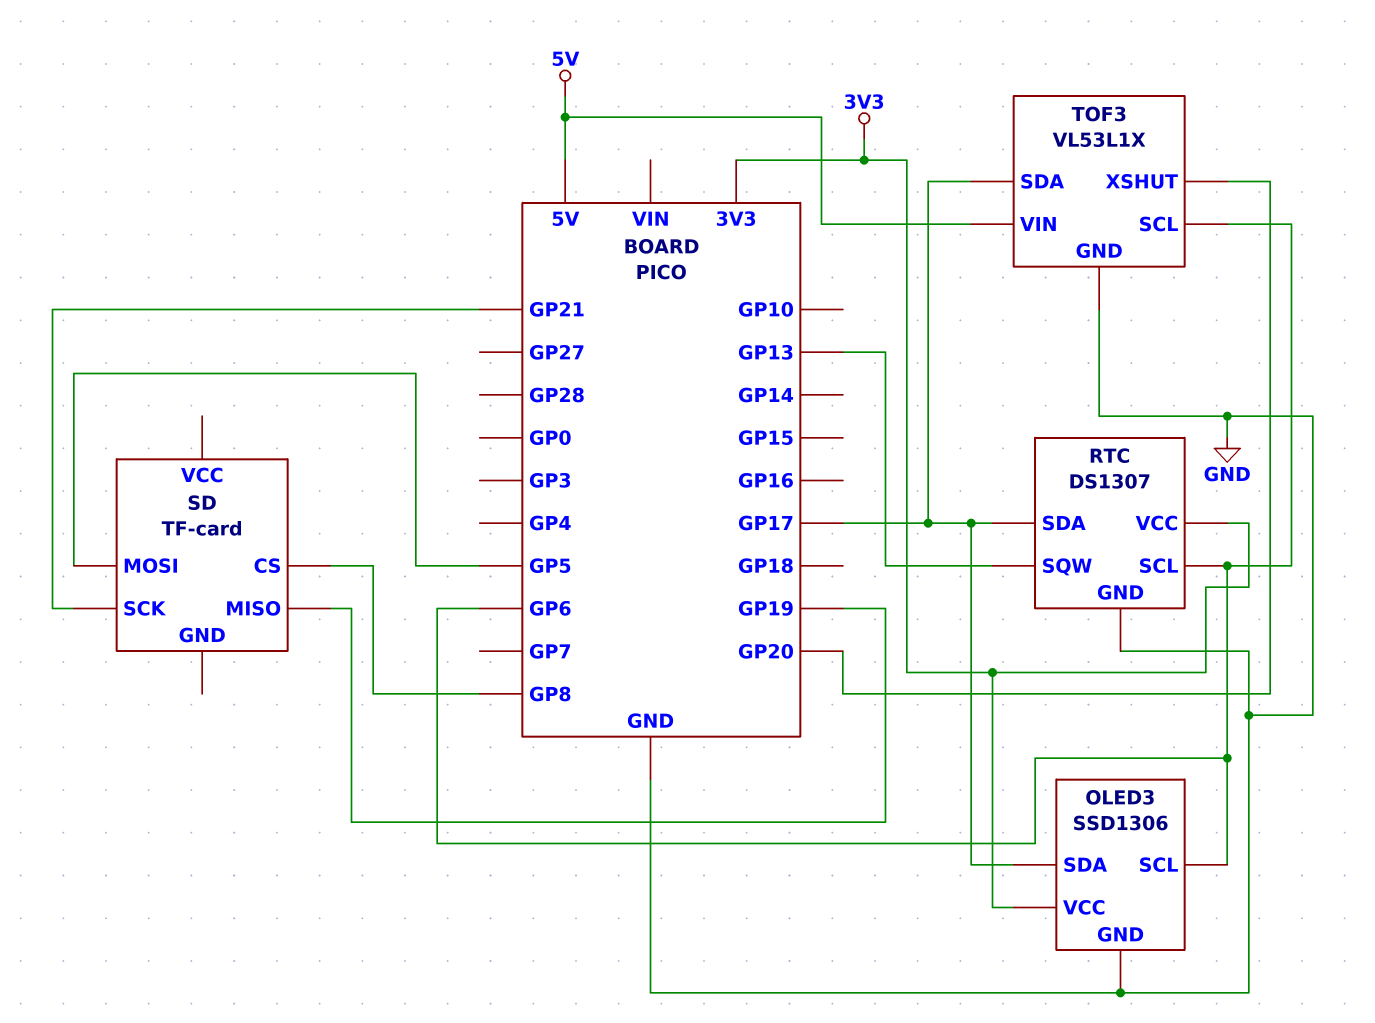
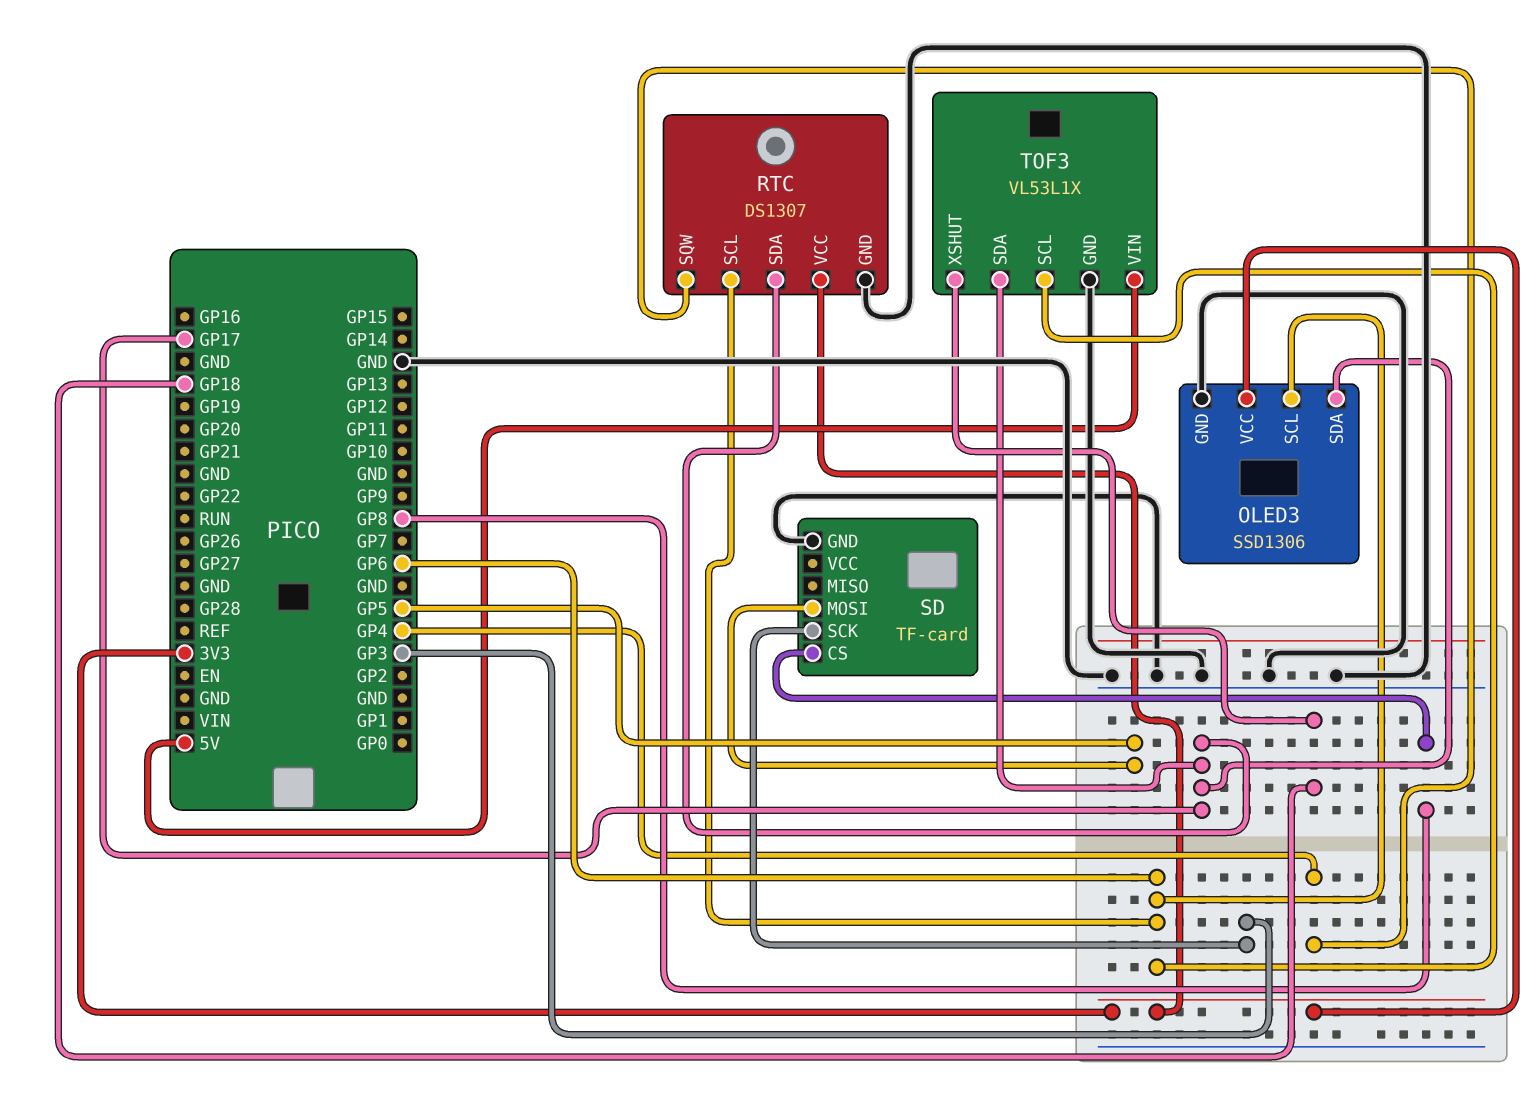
RTC pin SQW: GP13 -> GP4
SD pin GND: none -> GND
SD pin MISO: GP19 -> none
SD pin SCK: GP21 -> GP3
TOF3 pin XSHUT: GP20 -> GP18

